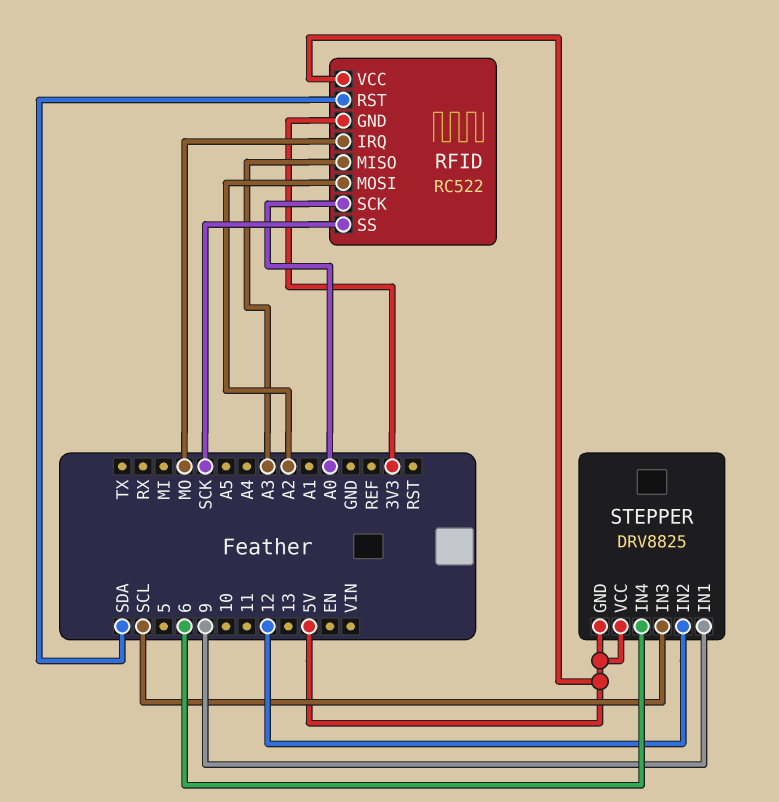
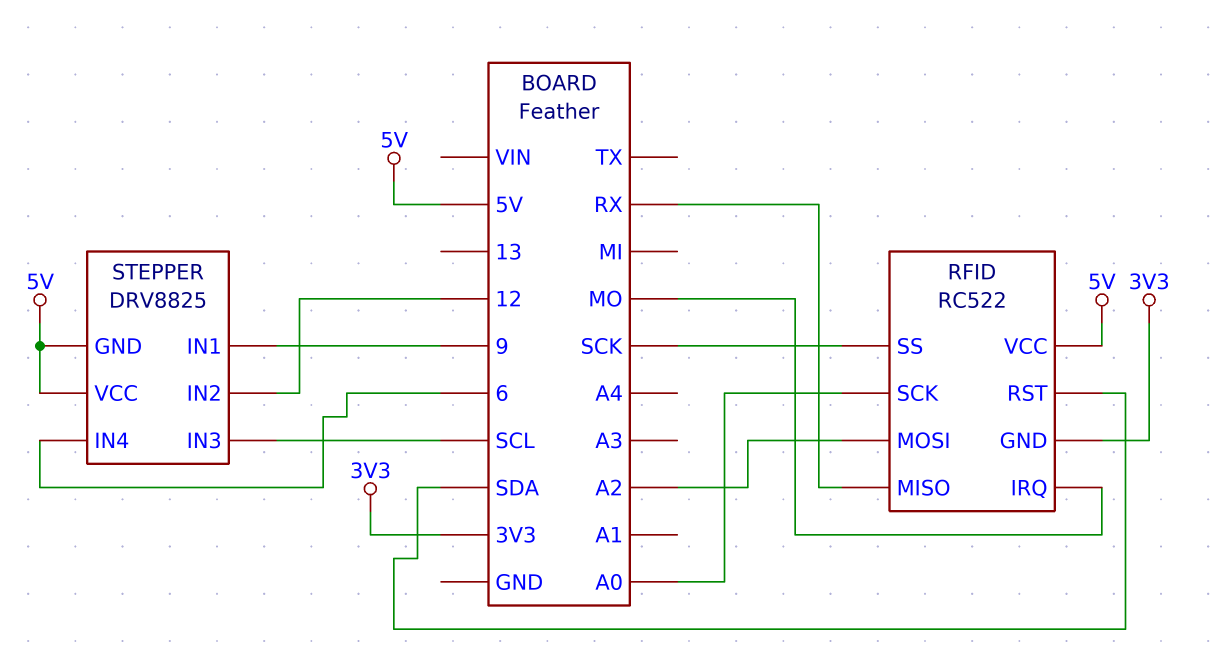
RFID pin MISO: A3 -> RX

